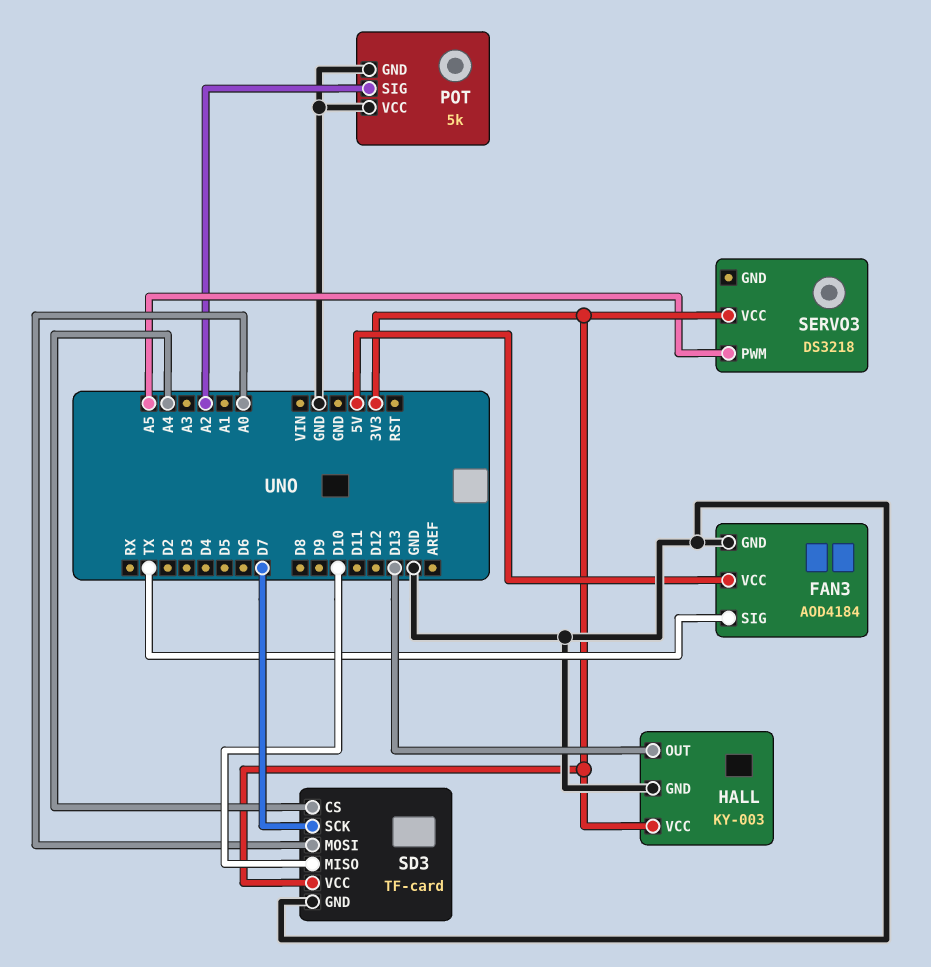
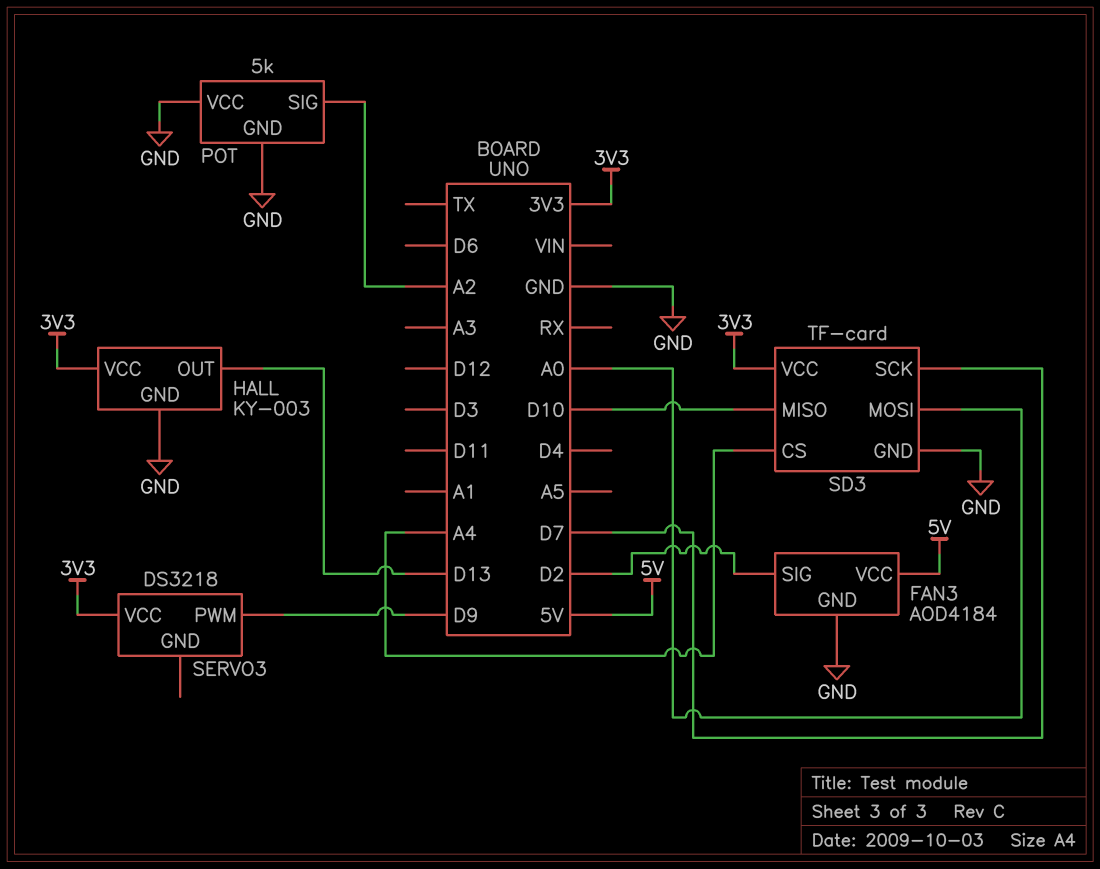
FAN3 pin SIG: TX -> D2
SERVO3 pin PWM: A5 -> D9

